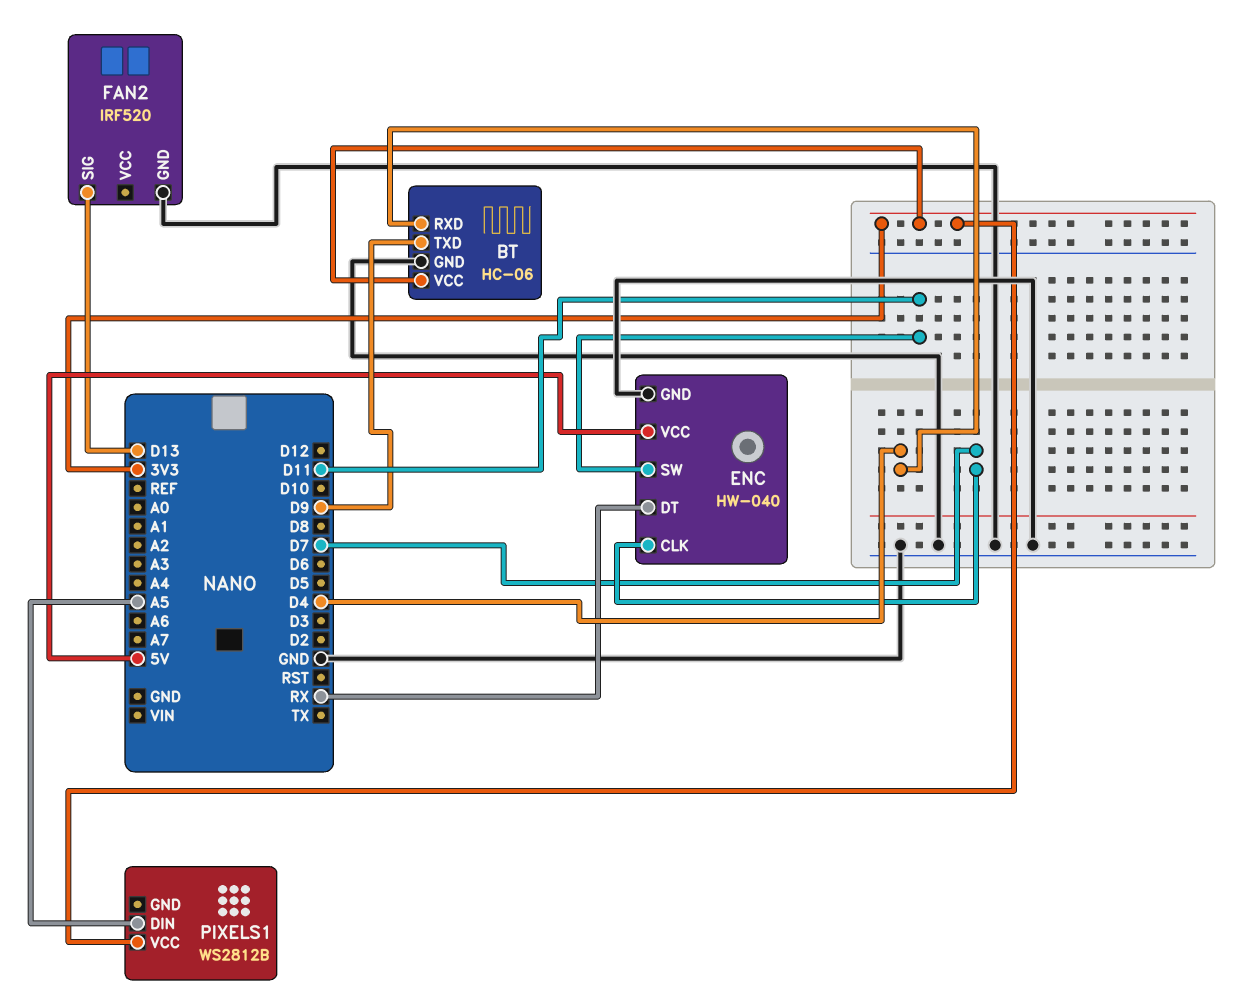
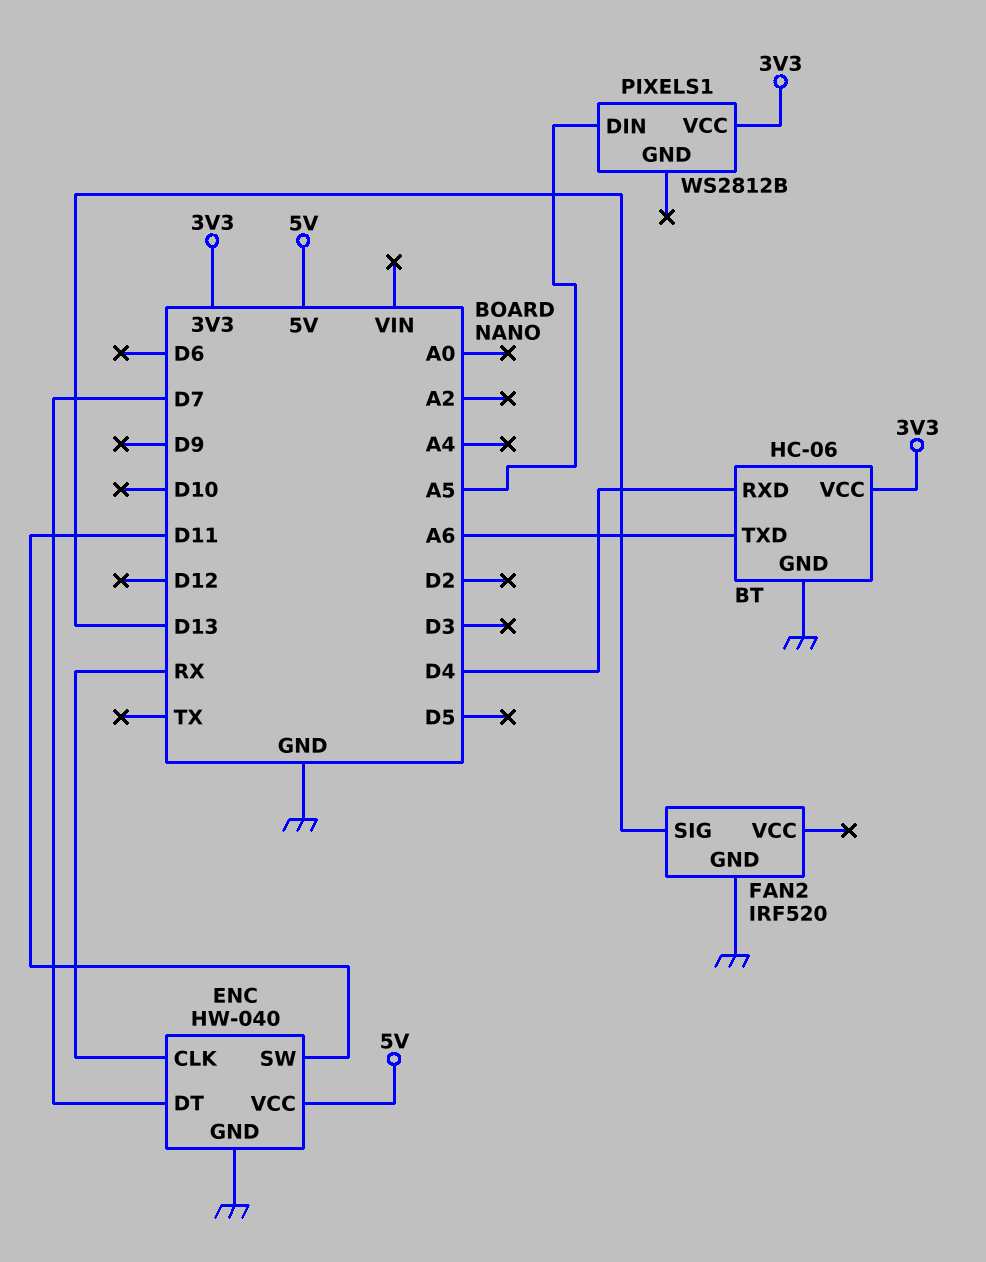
BT pin TXD: D9 -> A6
ENC pin CLK: D7 -> RX
ENC pin DT: RX -> D7

